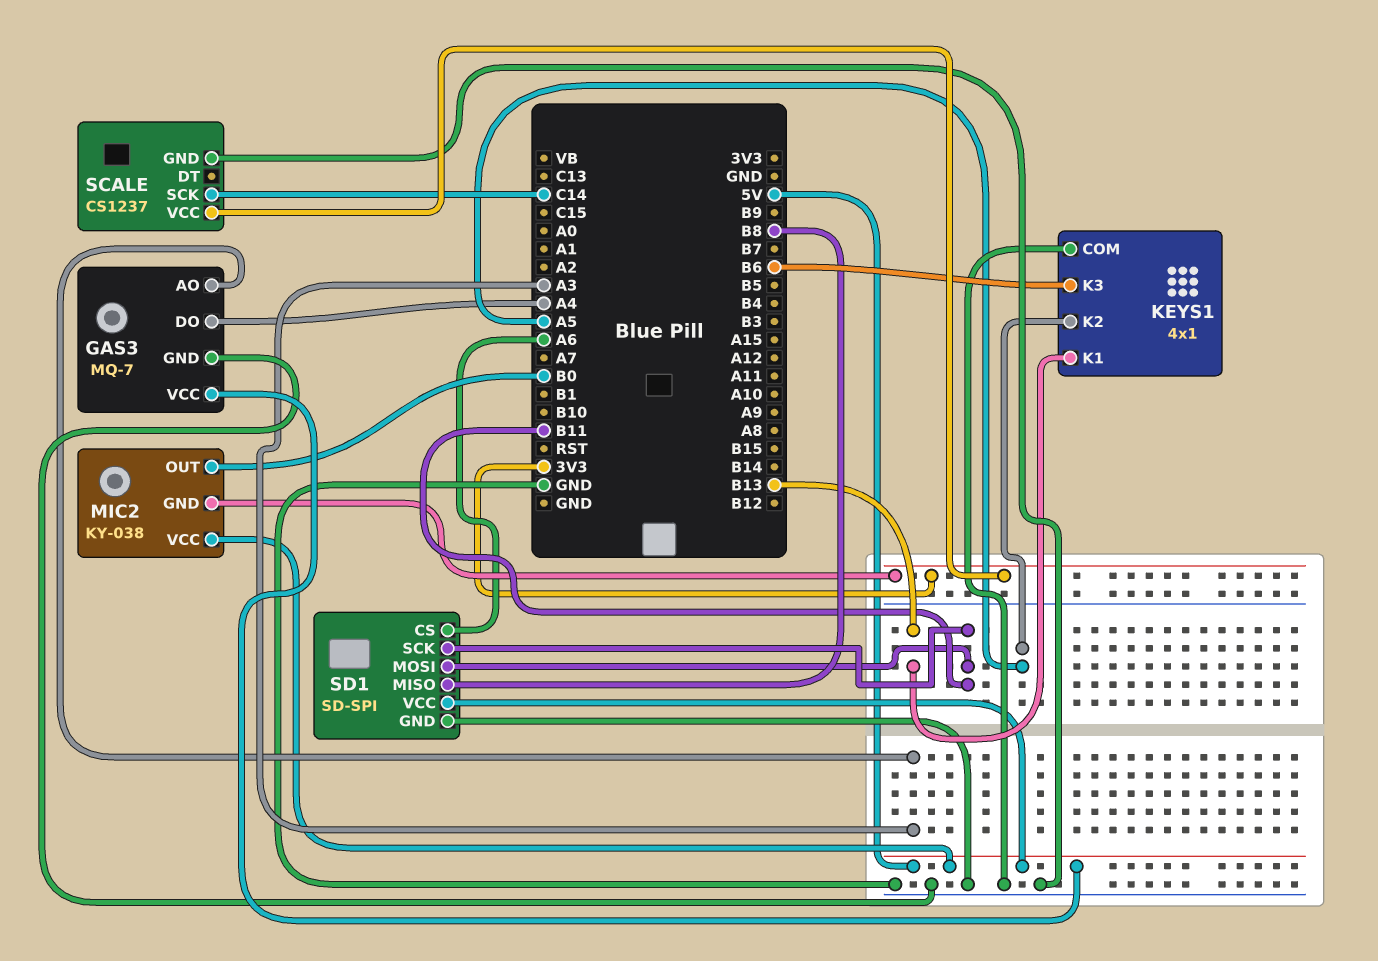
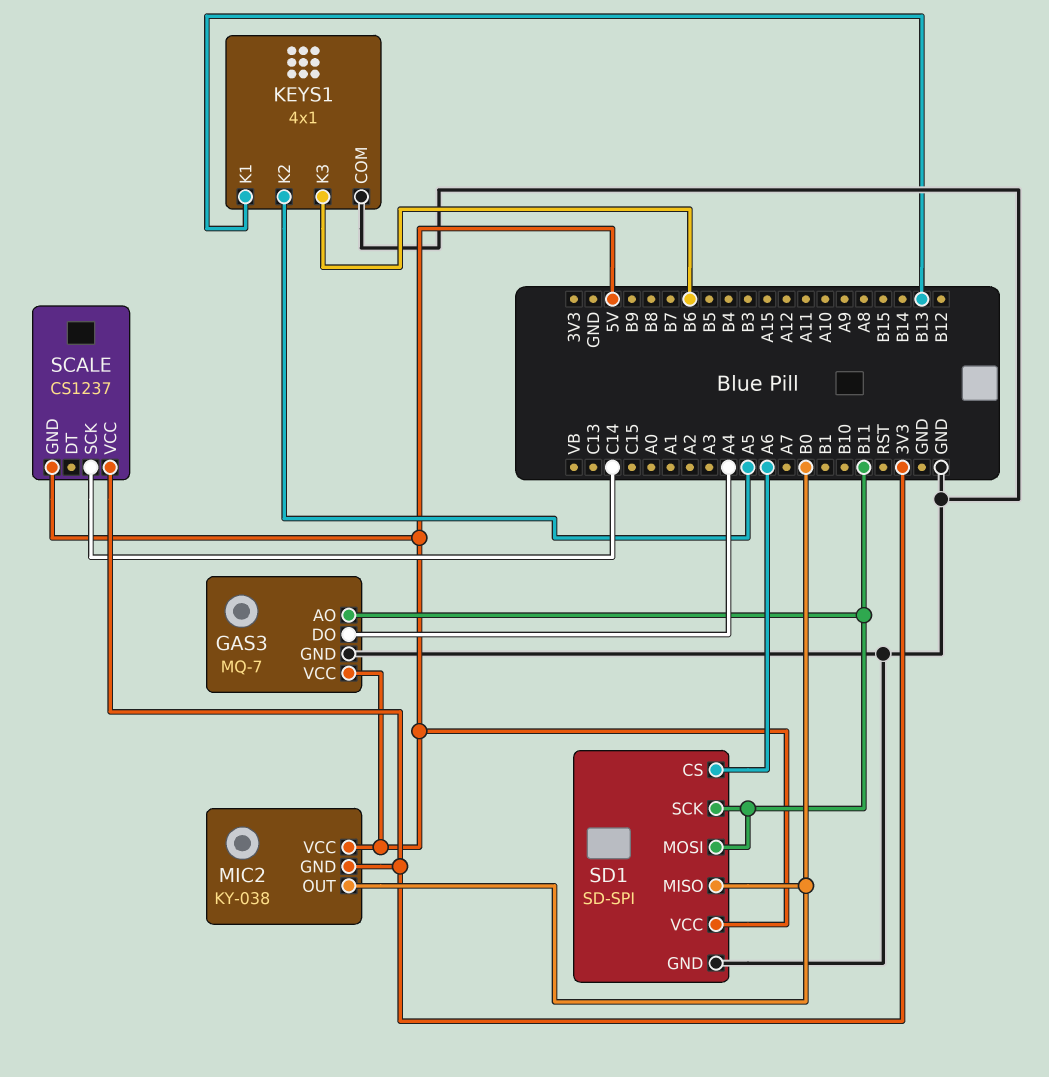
GAS3 pin AO: A3 -> B11
SCALE pin GND: GND -> 5V
SD1 pin MISO: B8 -> B0

